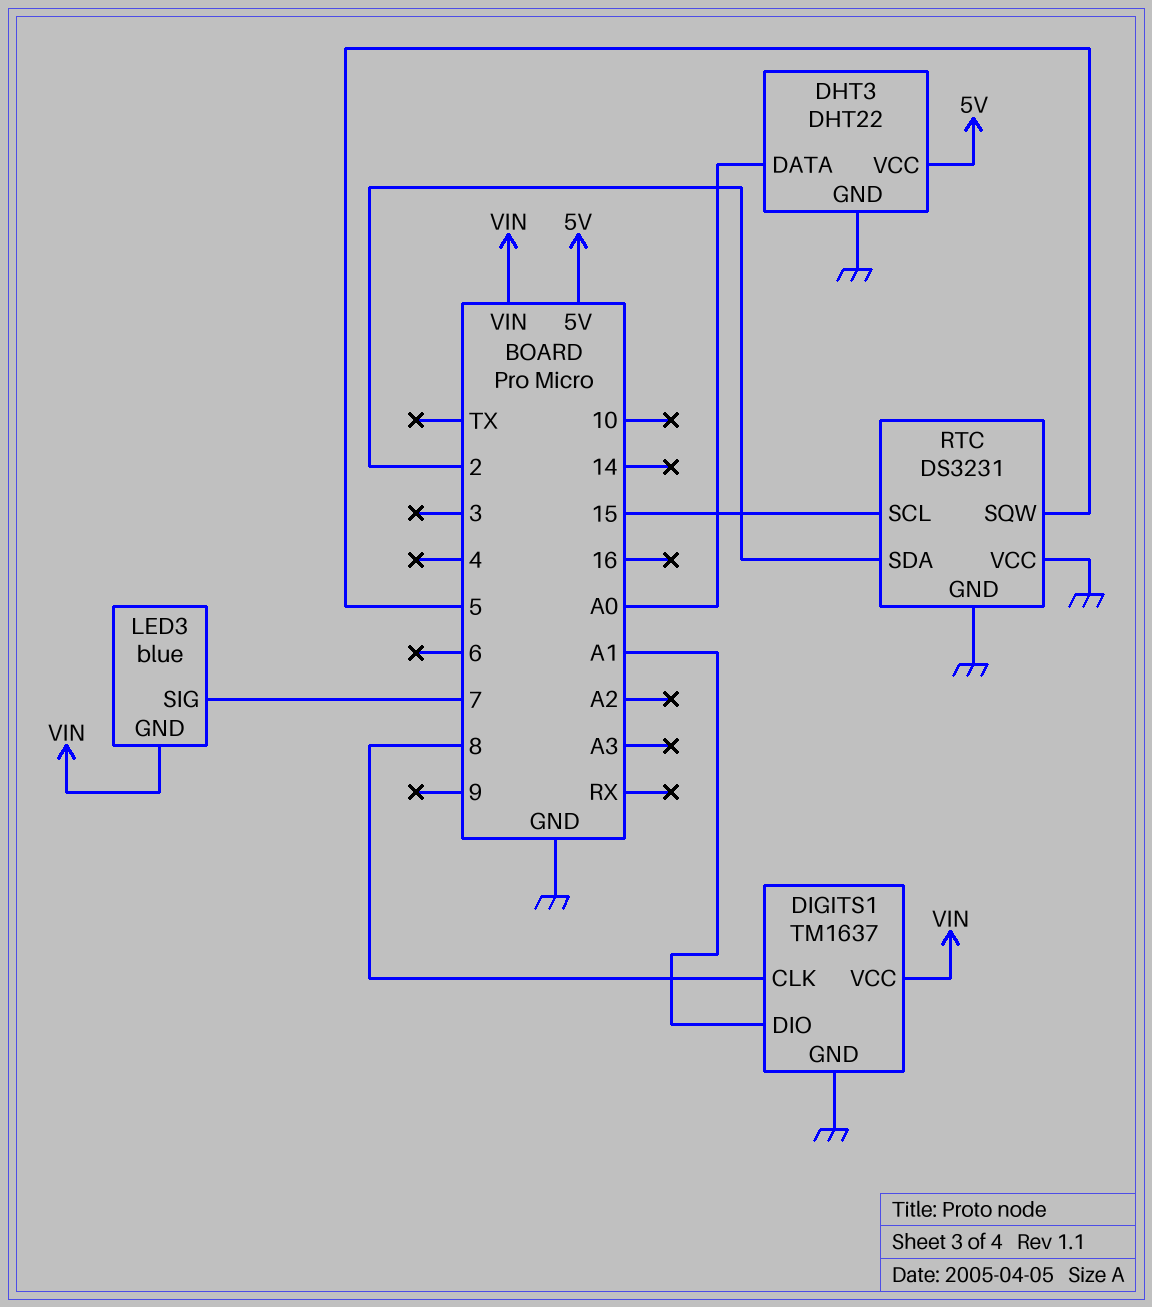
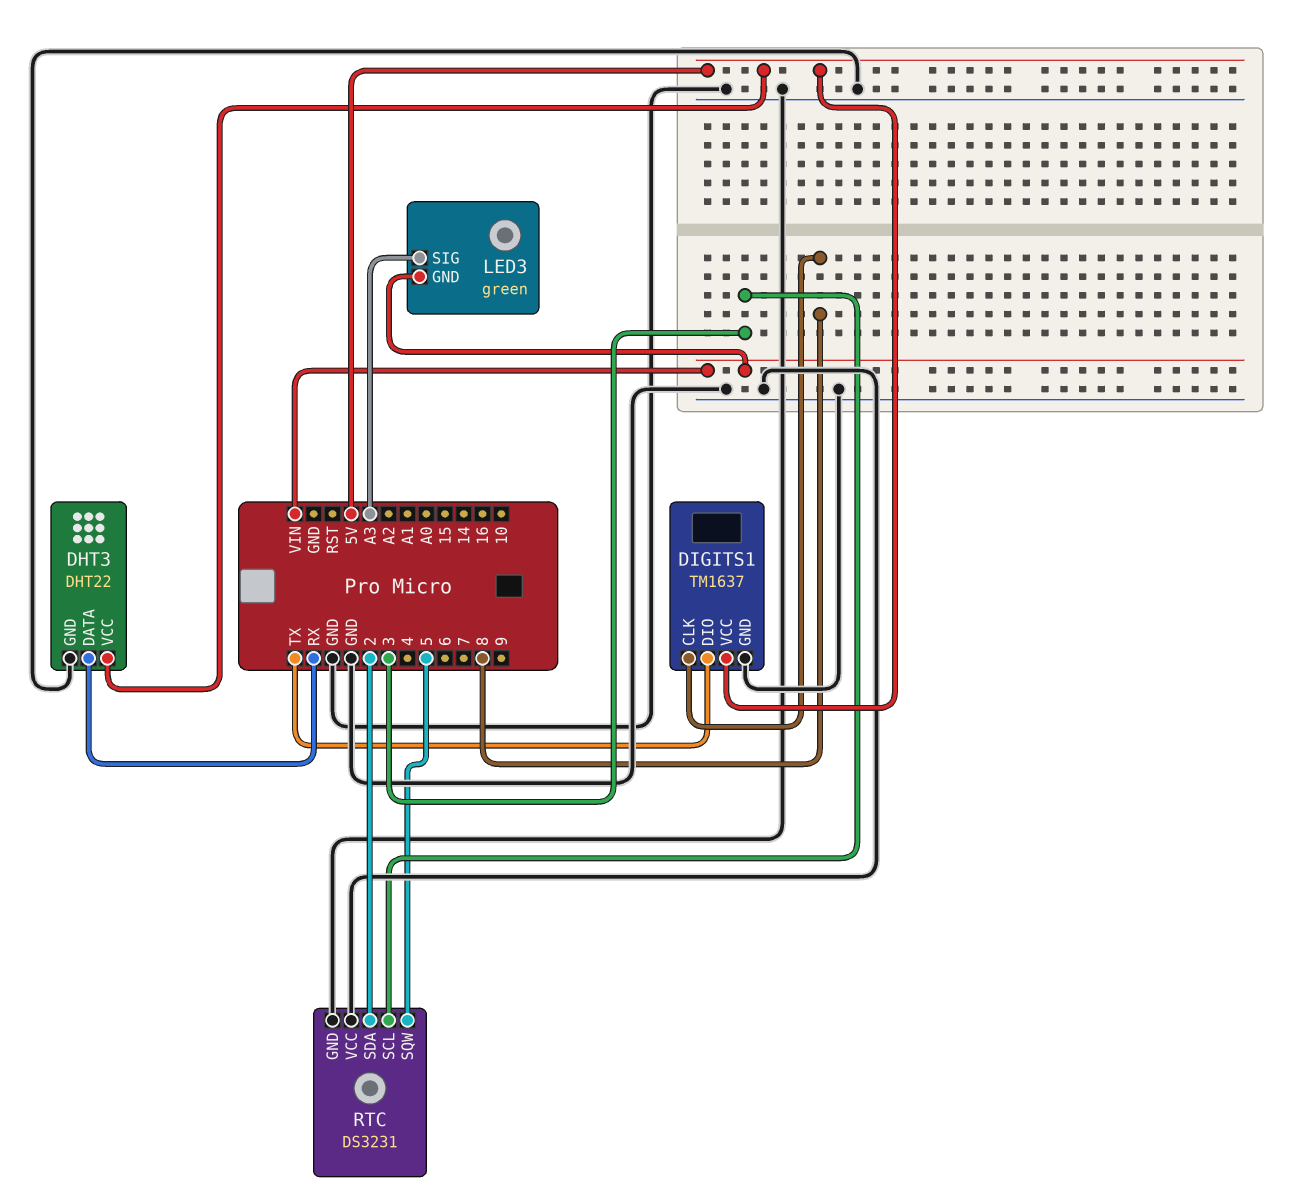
DHT3 pin DATA: A0 -> RX
DIGITS1 pin DIO: A1 -> TX
DIGITS1 pin VCC: VIN -> 5V
LED3: blue -> green
LED3 pin SIG: 7 -> A3
RTC pin SCL: 15 -> 3

